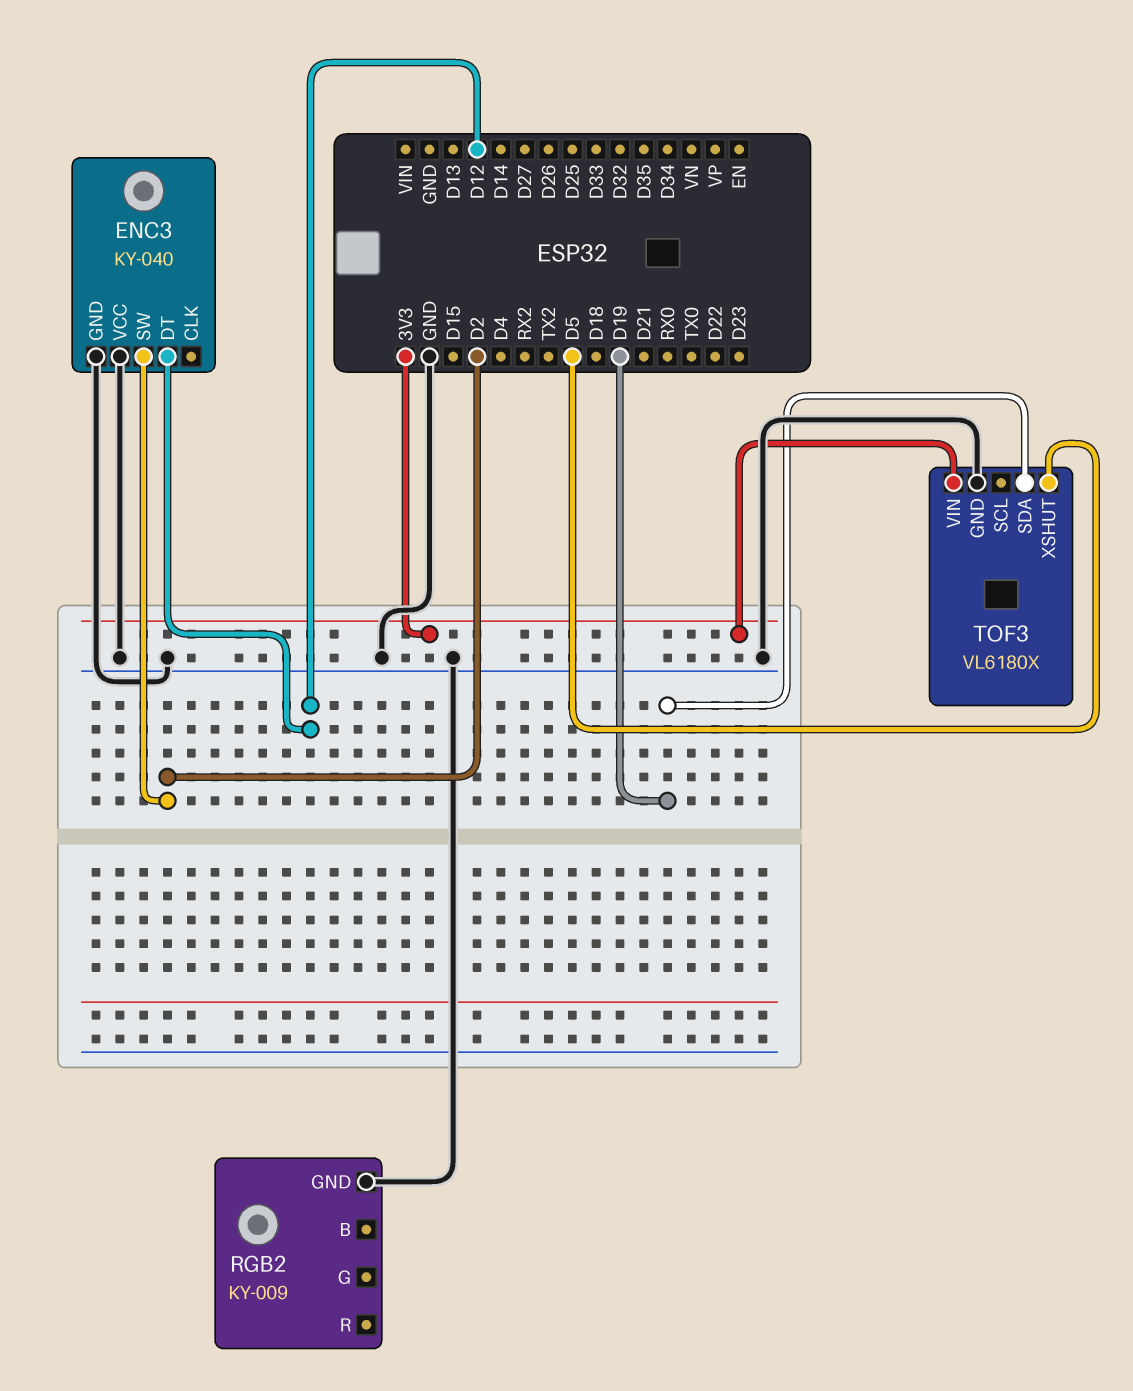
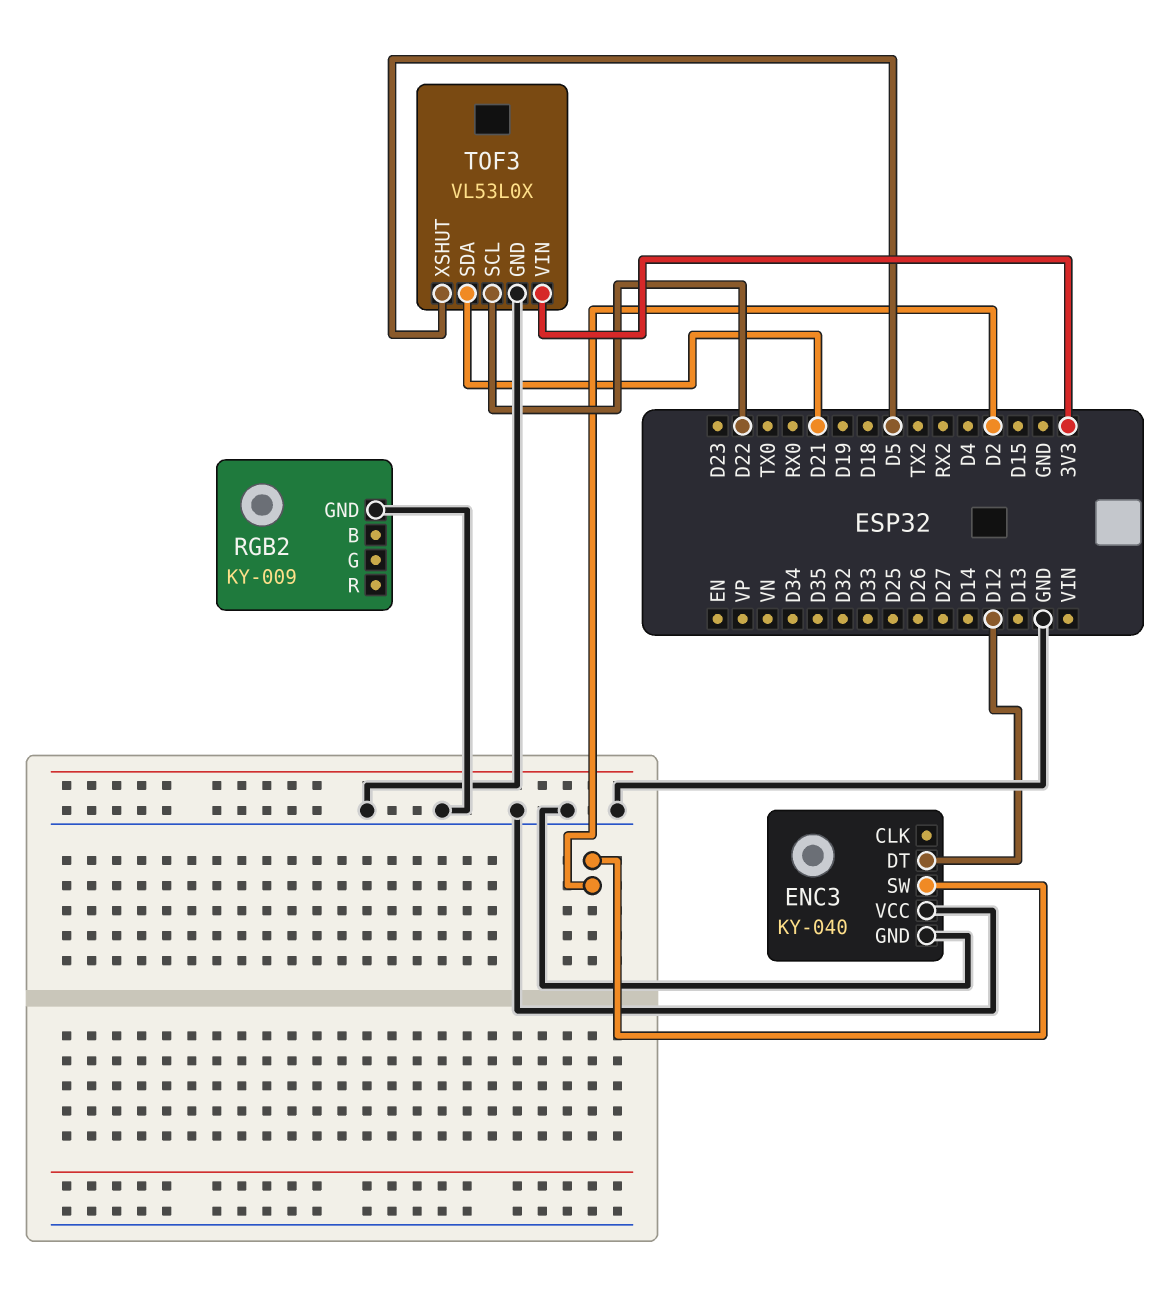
TOF3: VL6180X -> VL53L0X
TOF3 pin SCL: none -> D22
TOF3 pin SDA: D19 -> D21

